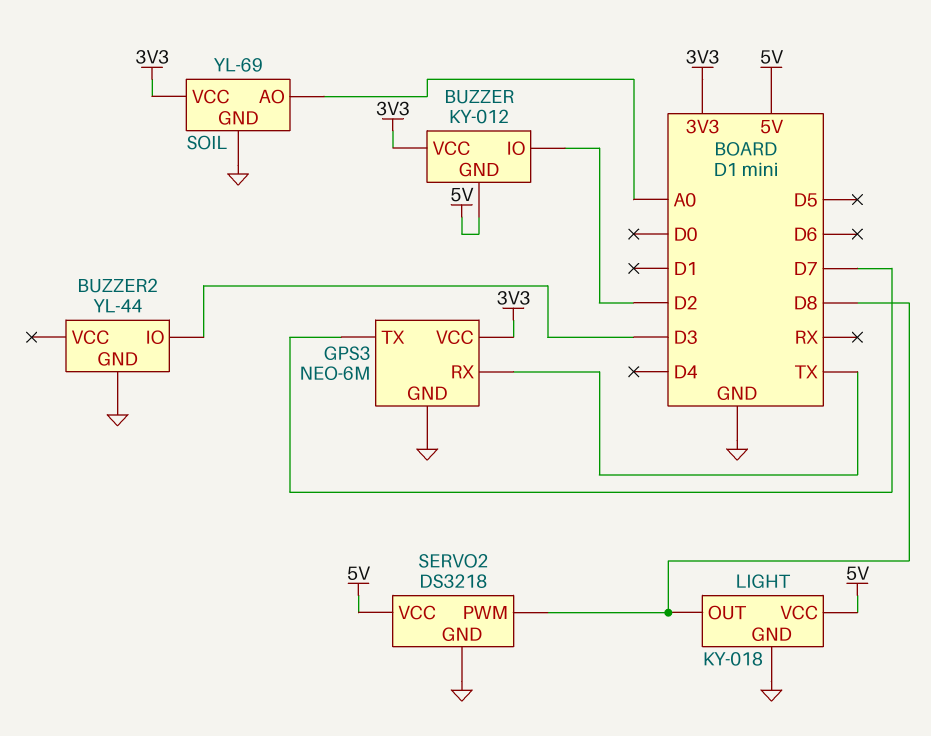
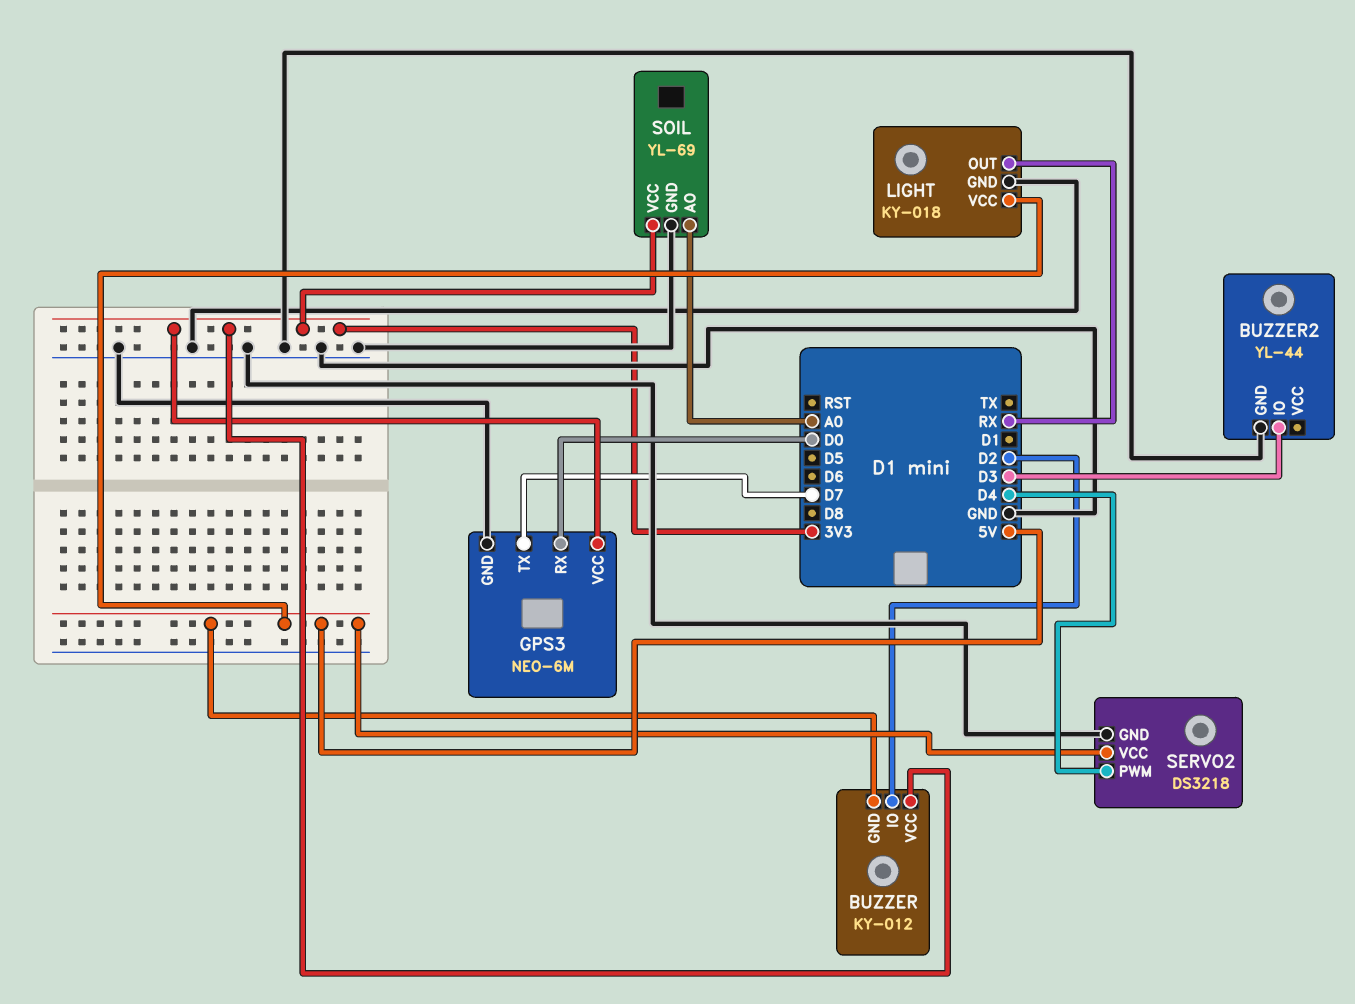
GPS3 pin RX: TX -> D0
LIGHT pin OUT: D8 -> RX
SERVO2 pin PWM: D8 -> D4

